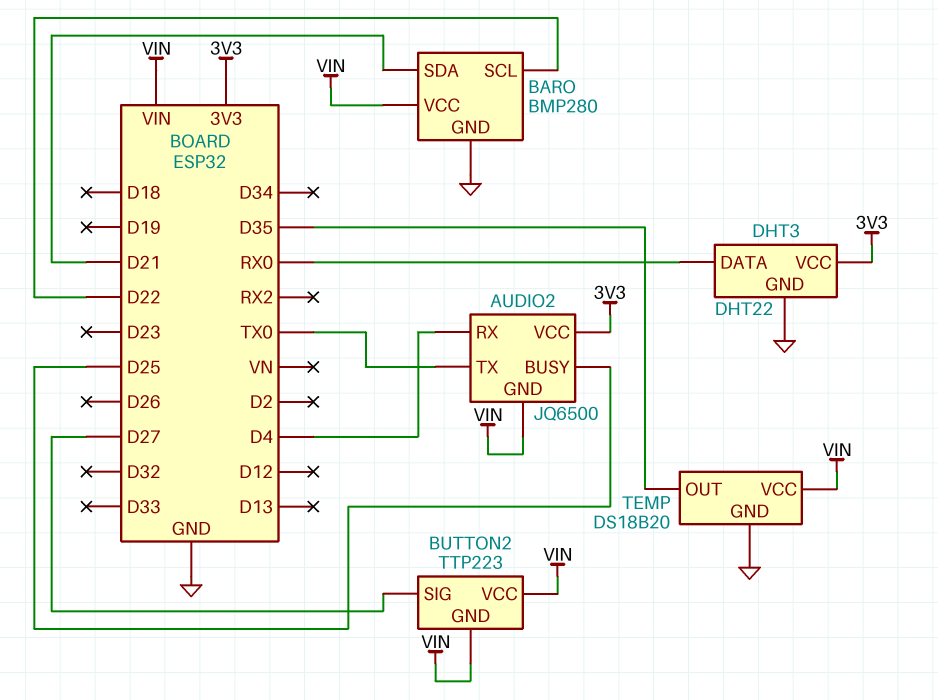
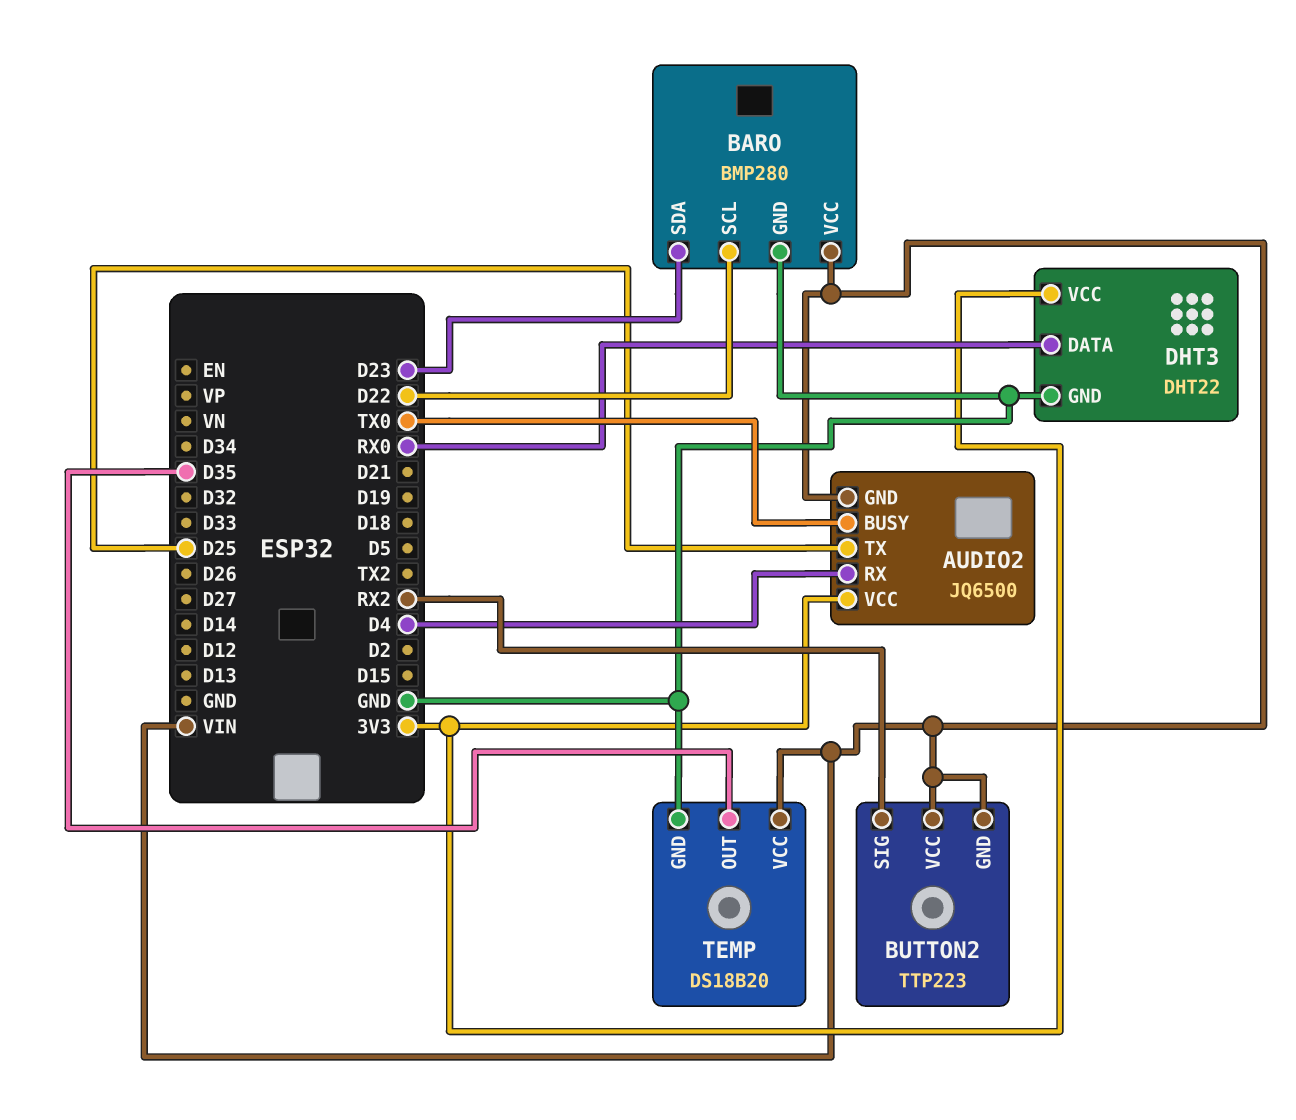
AUDIO2 pin BUSY: D25 -> TX0
AUDIO2 pin TX: TX0 -> D25
BARO pin SDA: D21 -> D23
BUTTON2 pin SIG: D27 -> RX2

